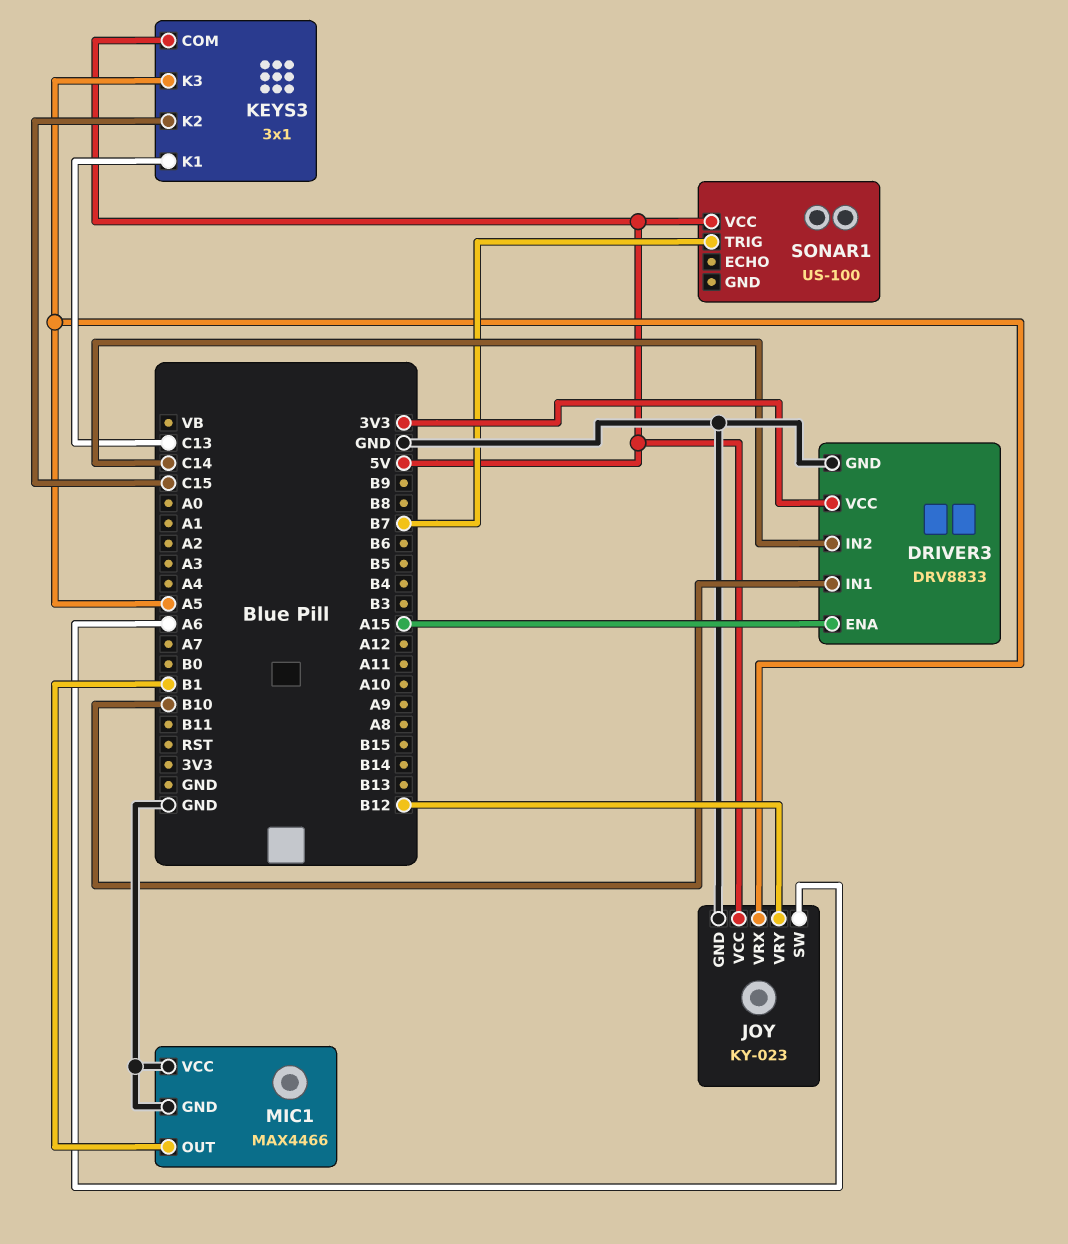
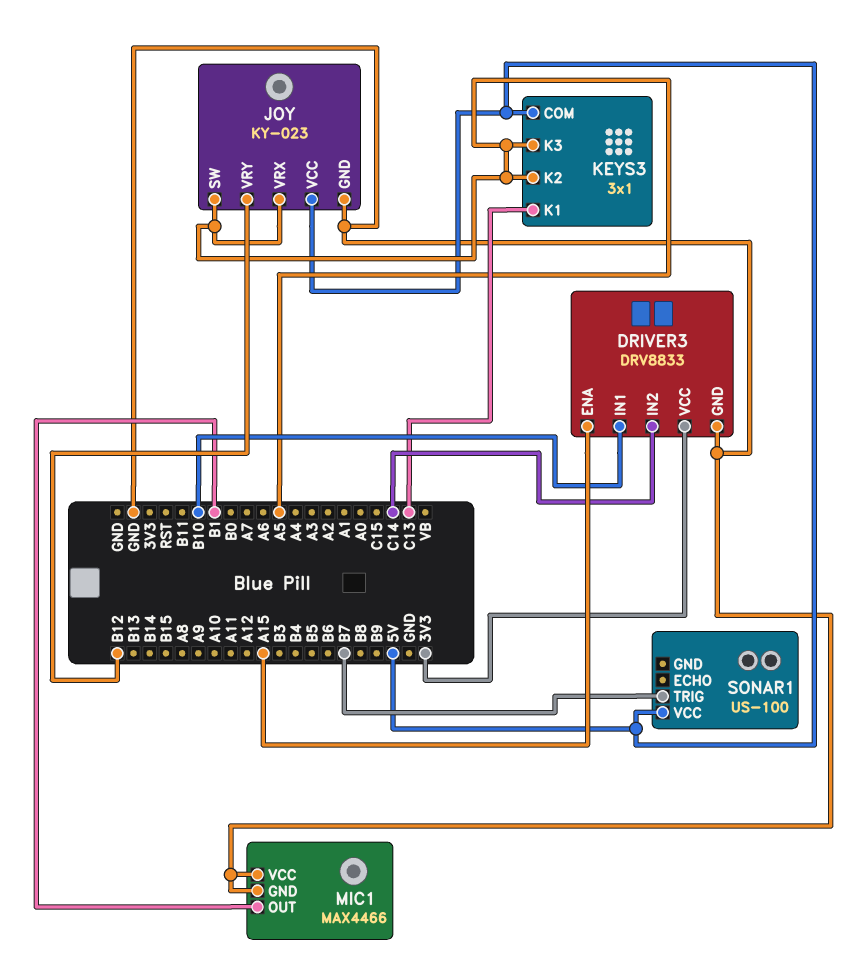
JOY pin SW: A6 -> A5
KEYS3 pin K2: C15 -> A5

